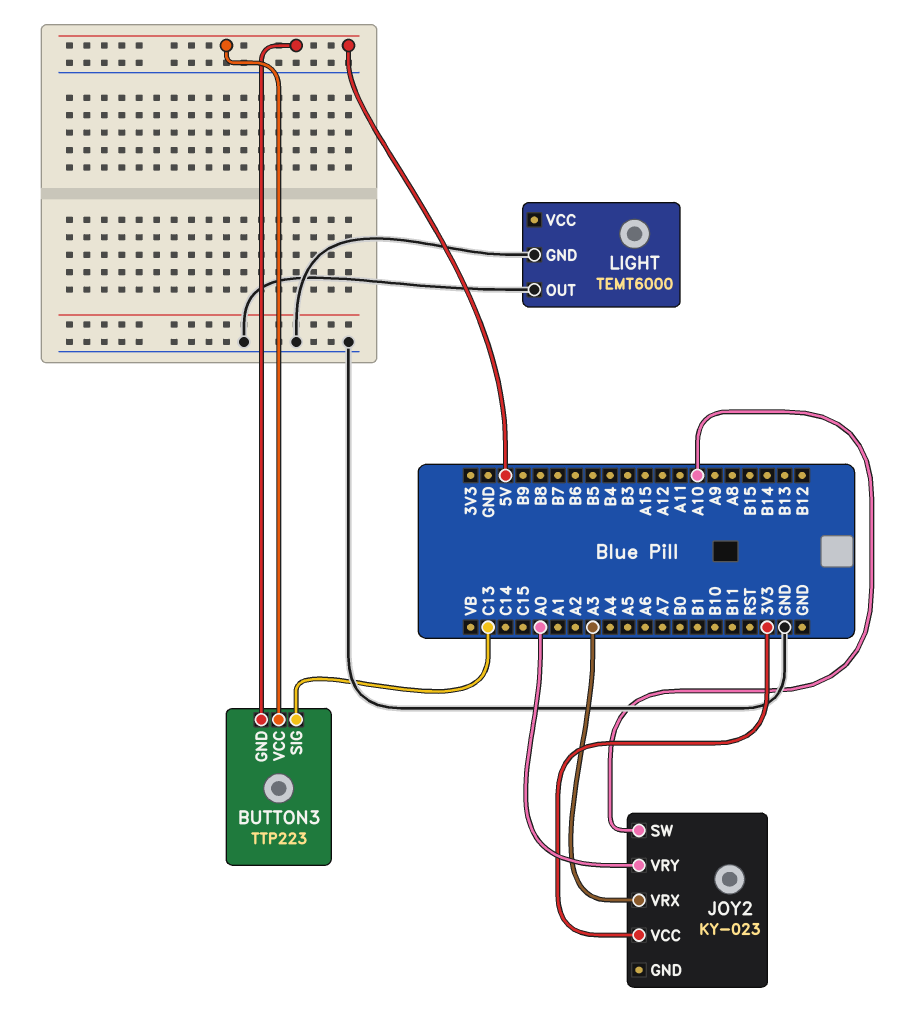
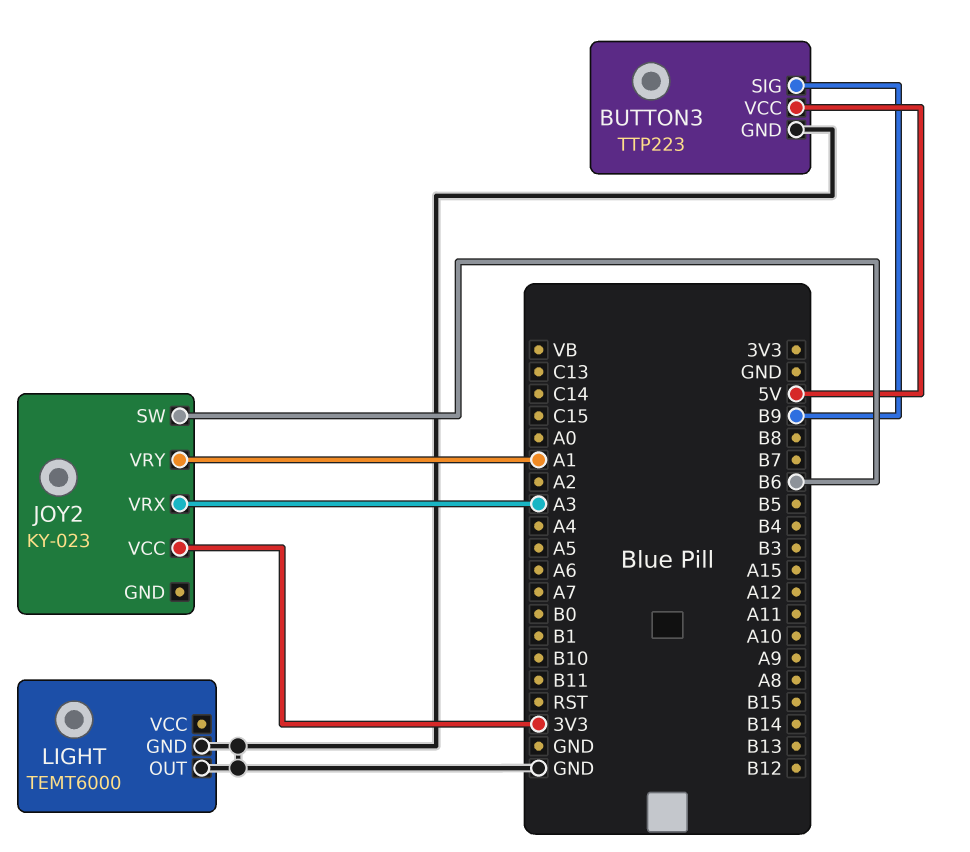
BUTTON3 pin GND: 5V -> GND
BUTTON3 pin SIG: C13 -> B9
JOY2 pin SW: A10 -> B6
JOY2 pin VRY: A0 -> A1

